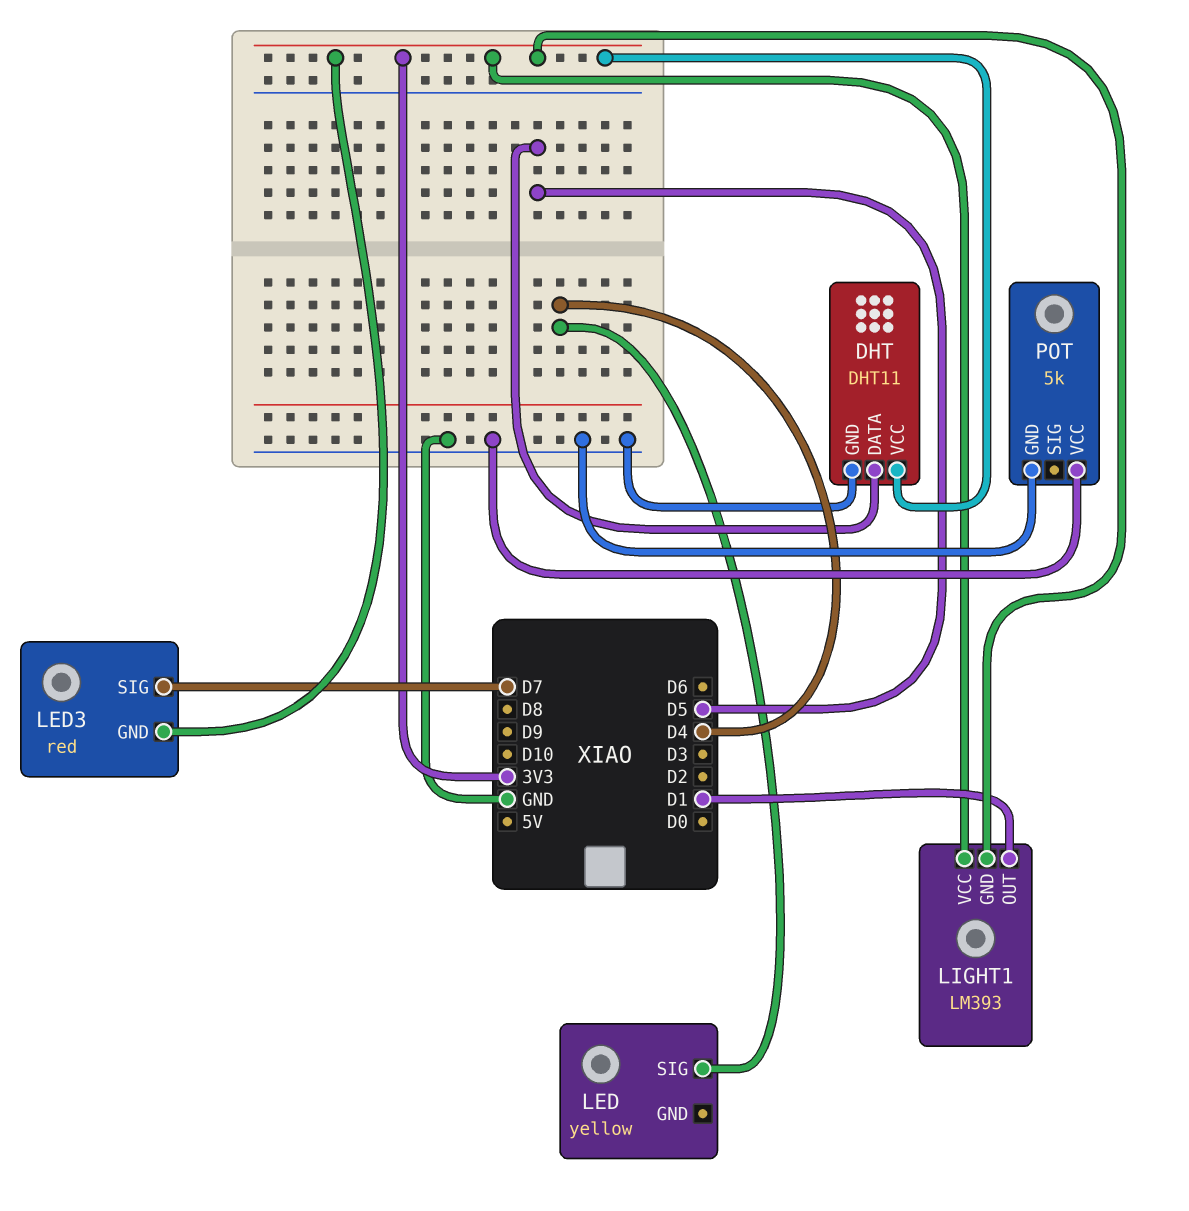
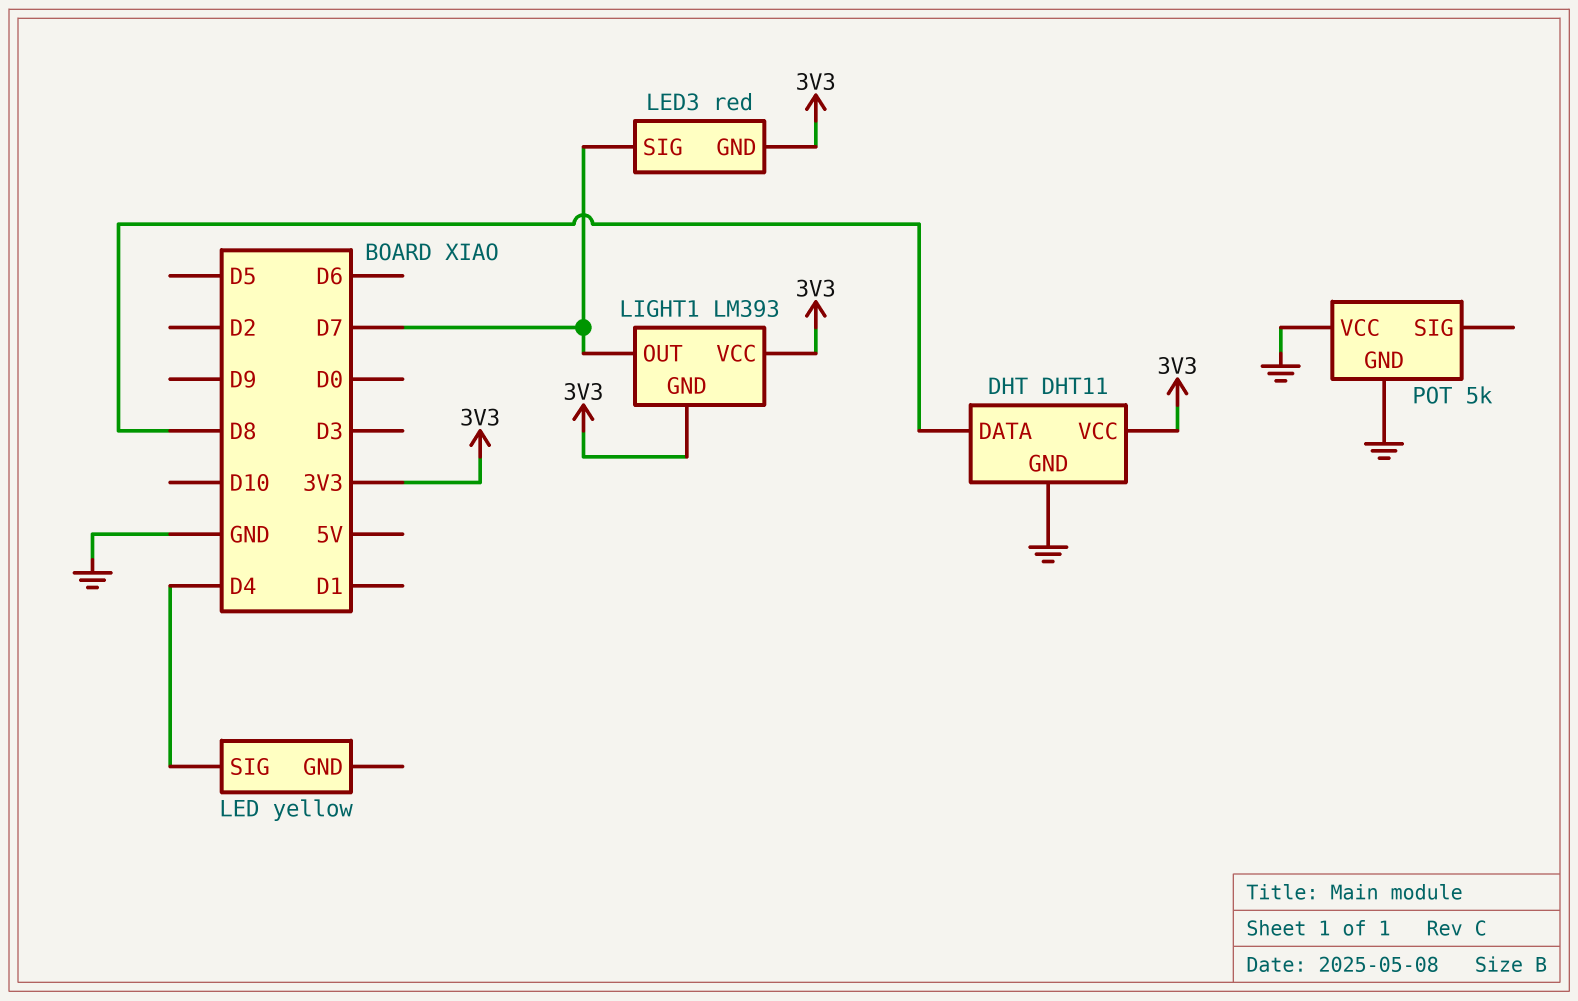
DHT pin DATA: D5 -> D8
LIGHT1 pin OUT: D1 -> D7

